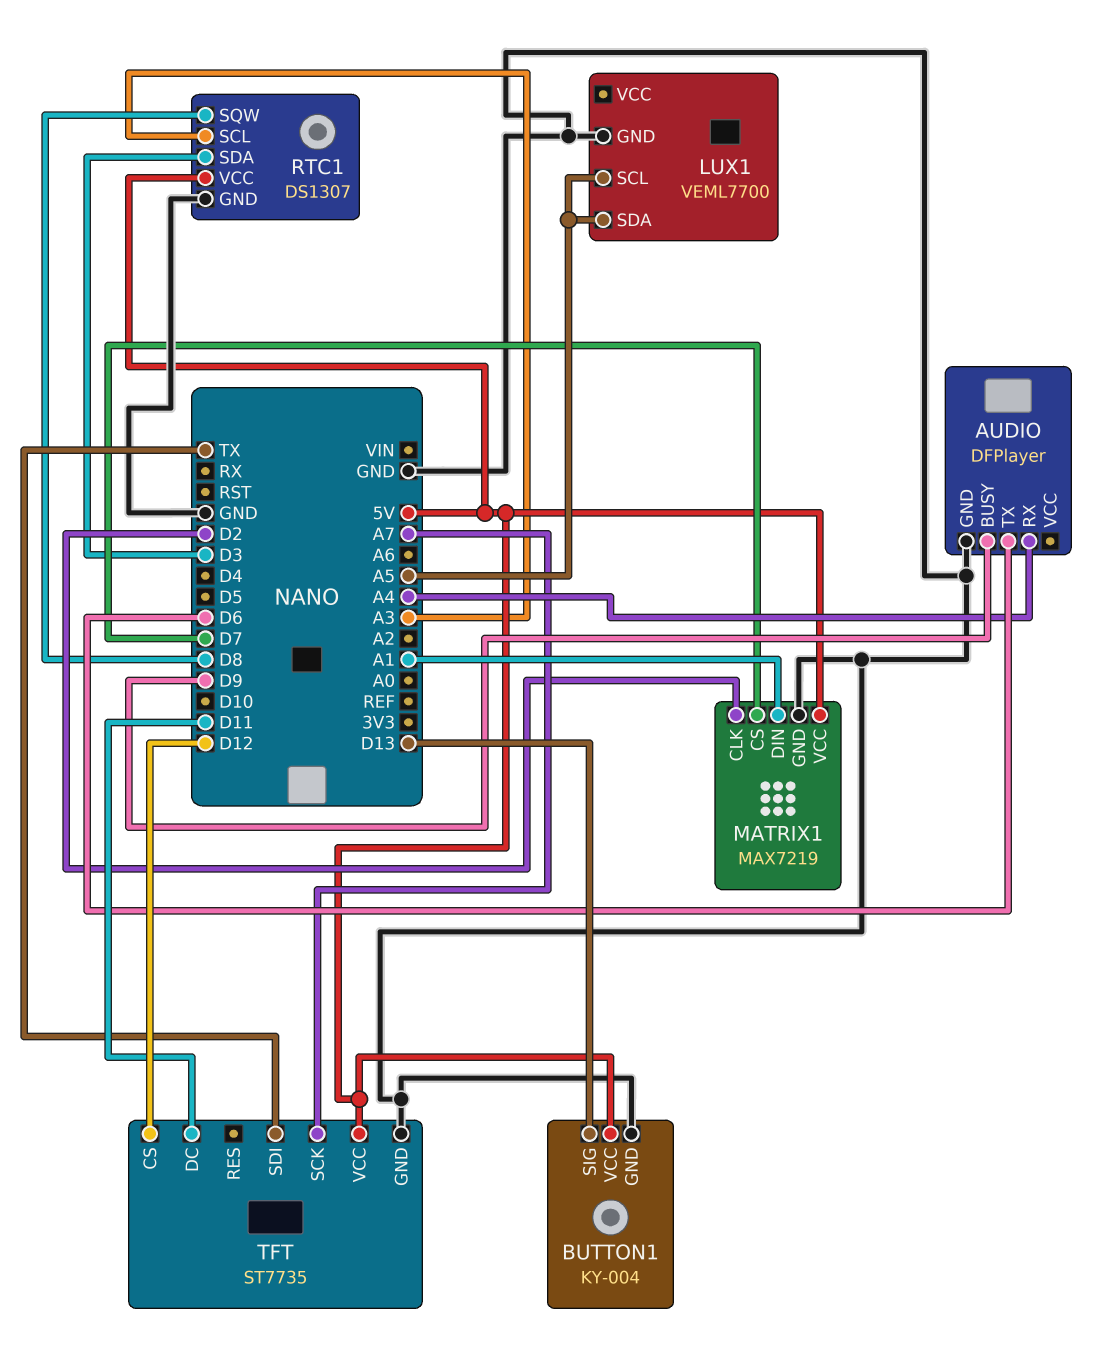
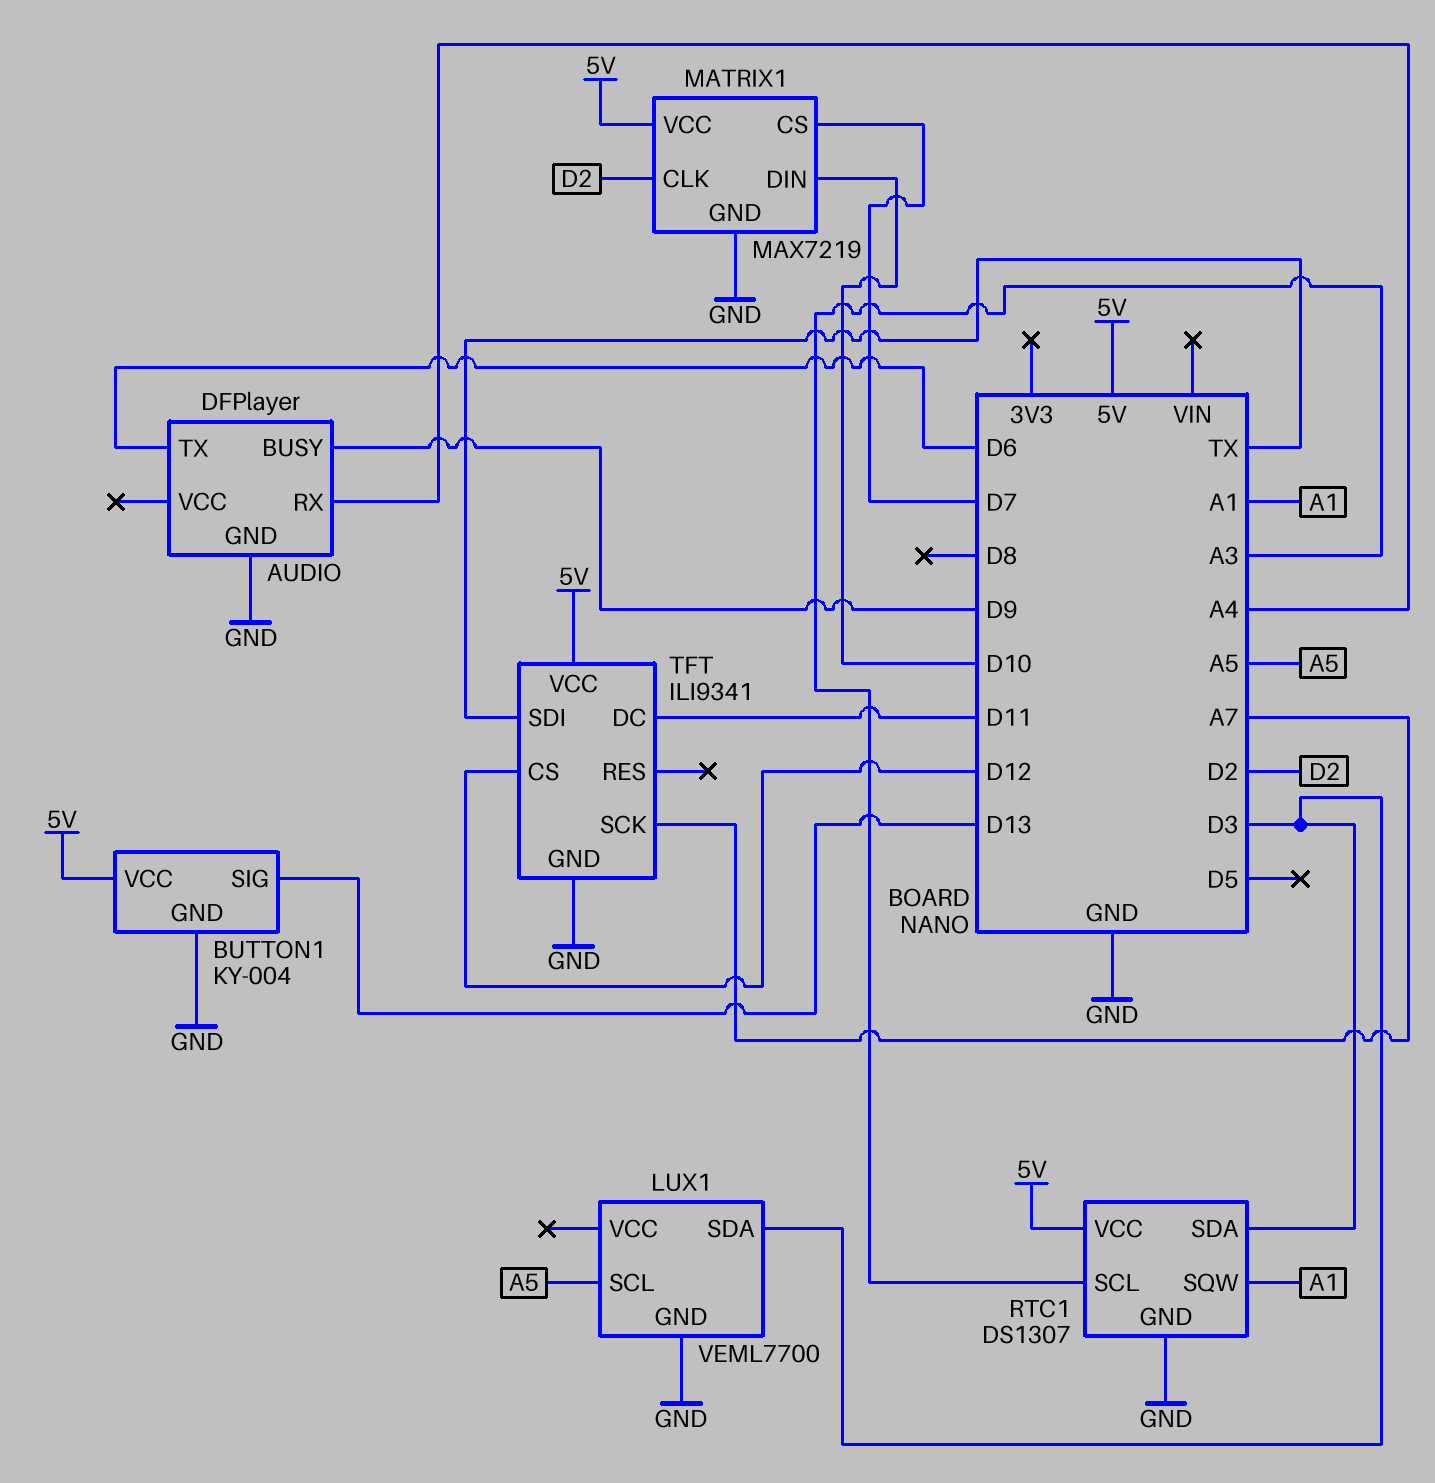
LUX1 pin SDA: A5 -> D3
MATRIX1 pin DIN: A1 -> D10
RTC1 pin SQW: D8 -> A1
TFT: ST7735 -> ILI9341

